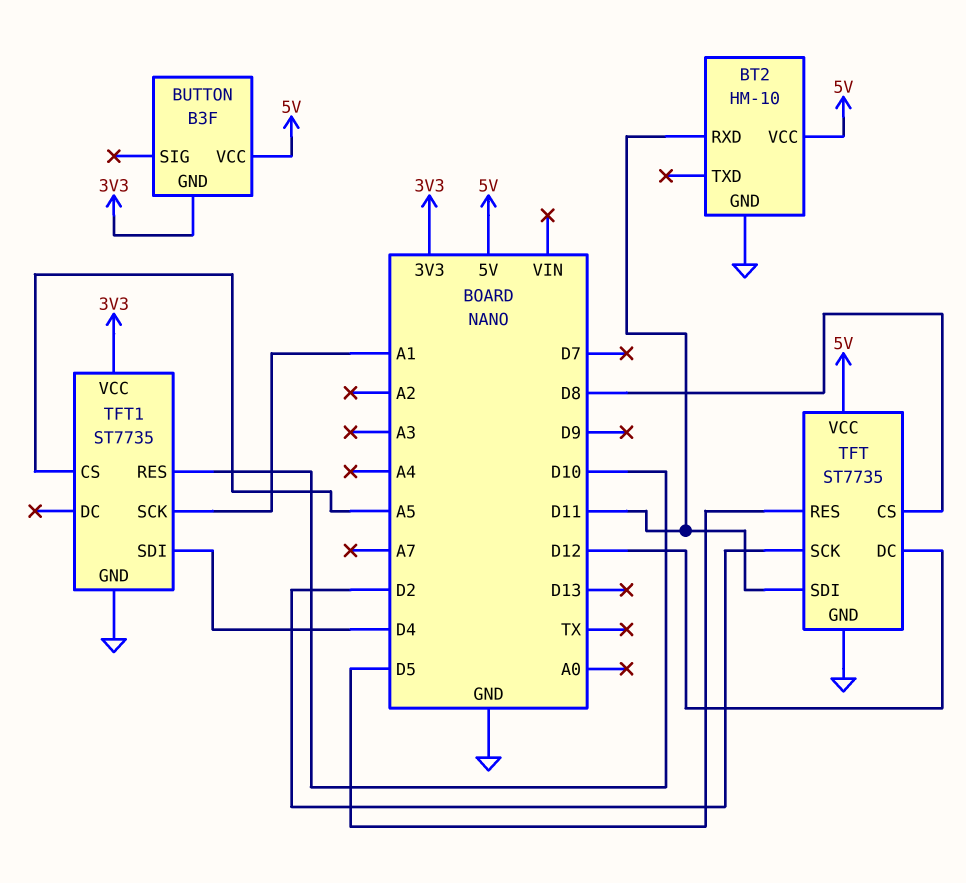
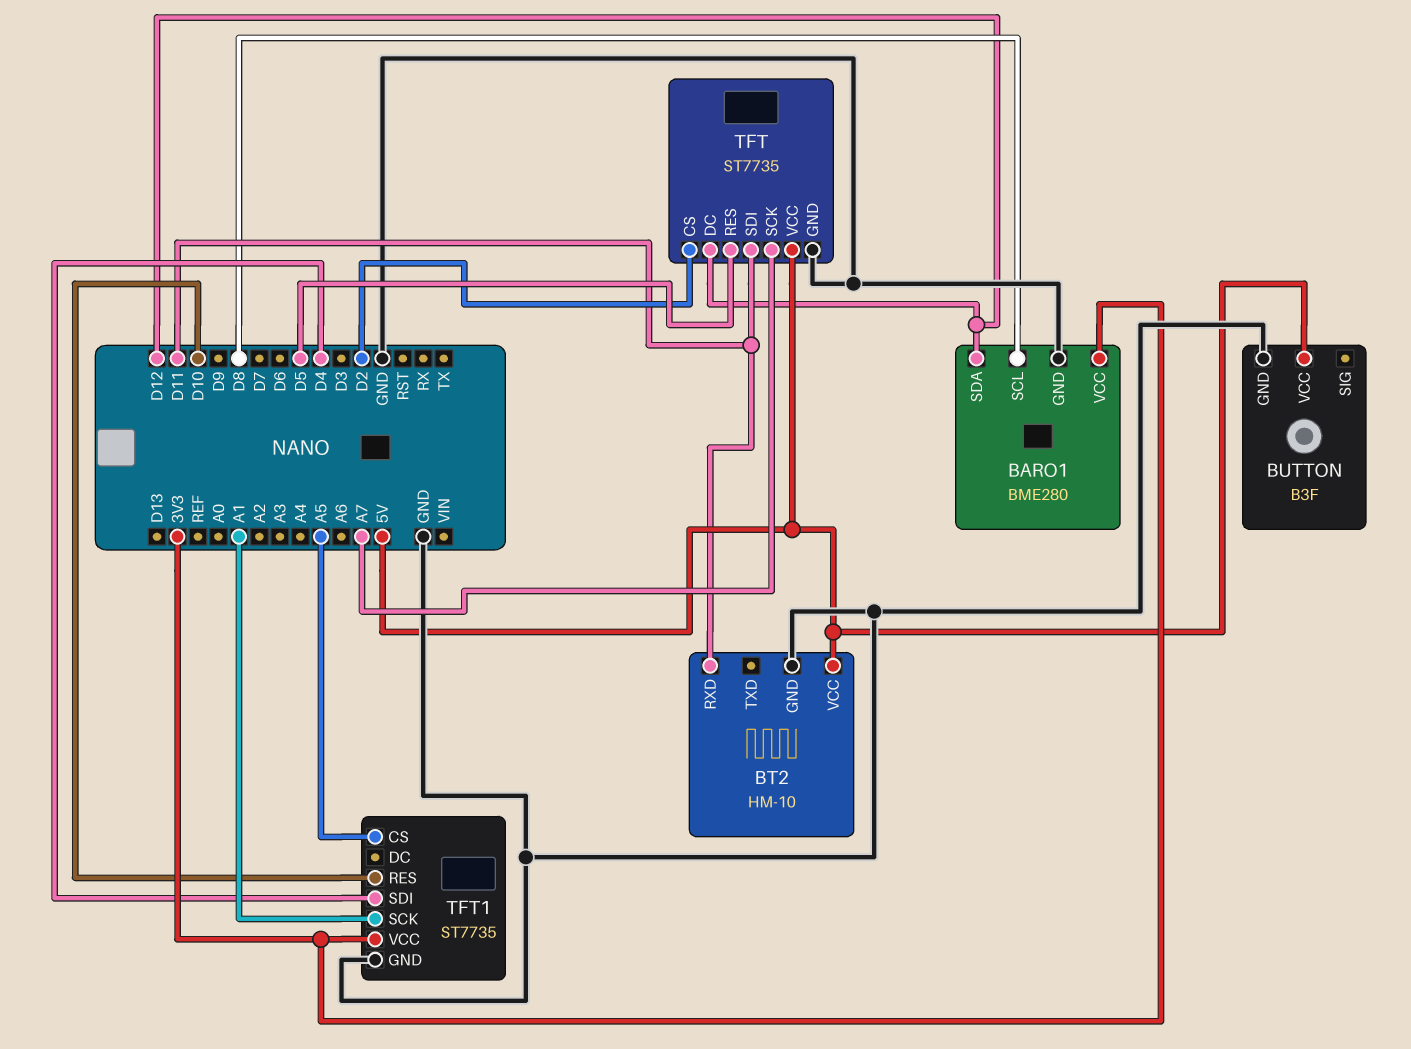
BARO1: none -> BME280
BARO1 pin GND: none -> GND
BARO1 pin SCL: none -> D8
BARO1 pin SDA: none -> D12
BARO1 pin VCC: none -> 3V3
BUTTON pin GND: 3V3 -> GND
TFT pin CS: D8 -> D2
TFT pin SCK: D2 -> A7

